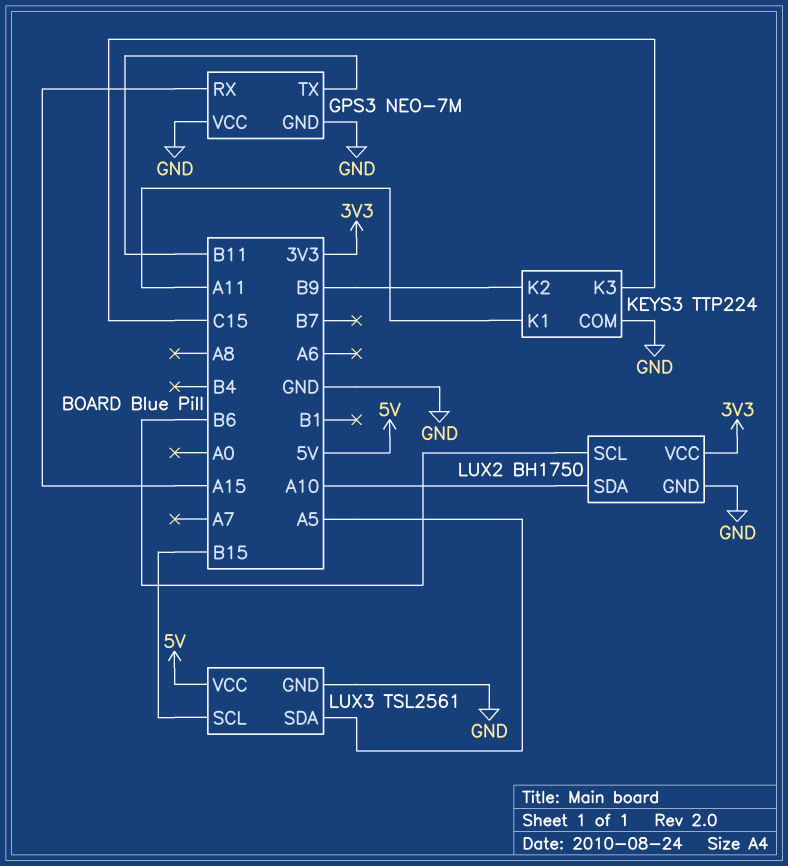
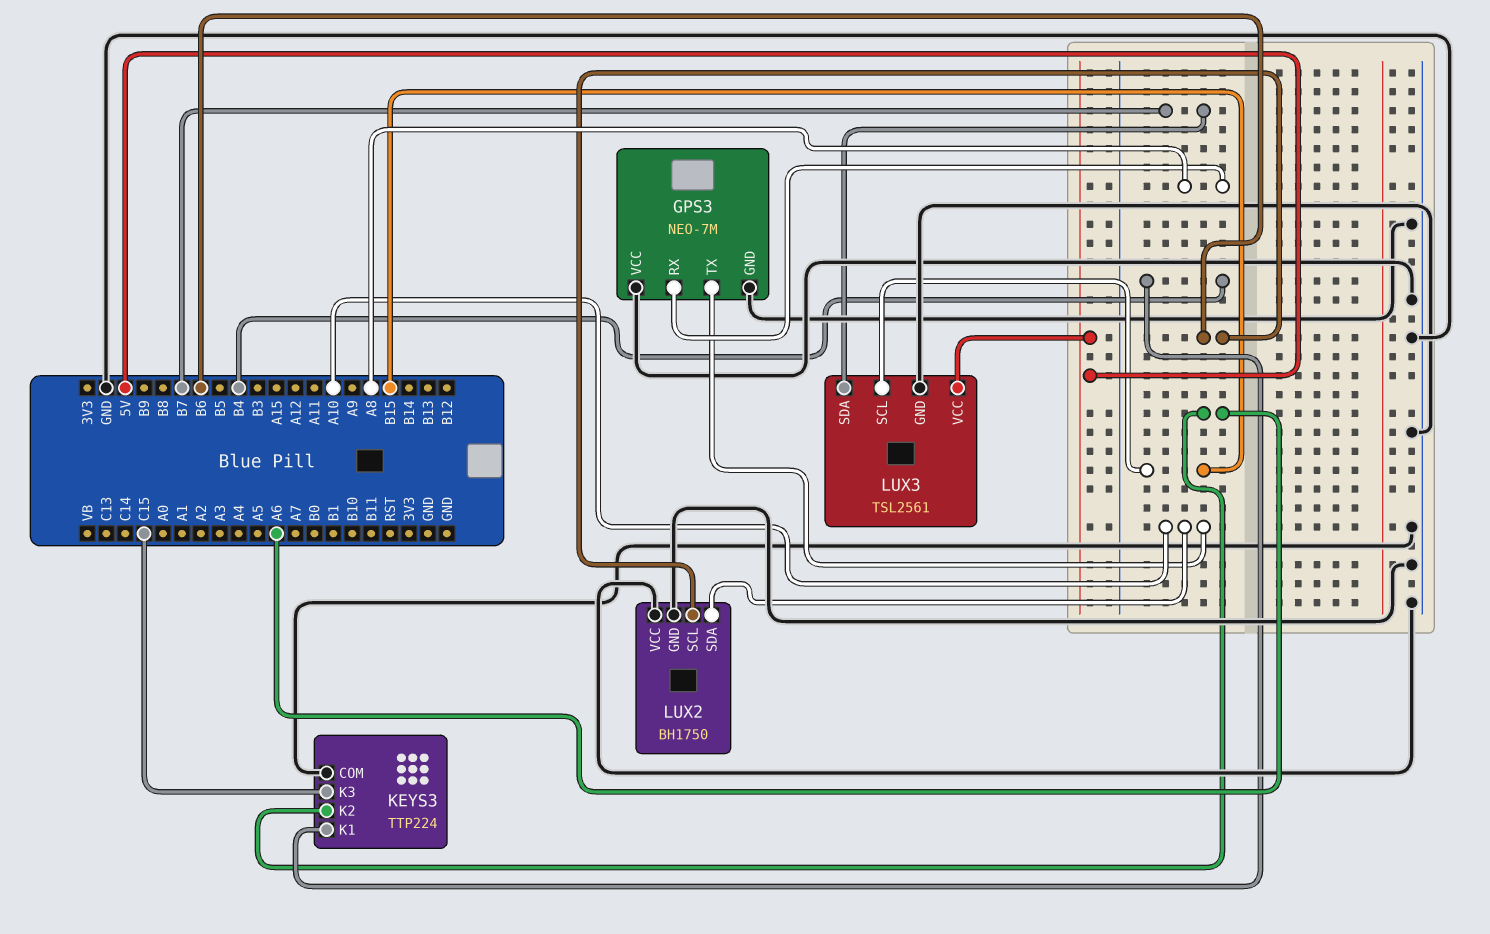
GPS3 pin RX: A15 -> A8
GPS3 pin TX: B11 -> A10
KEYS3 pin K1: A11 -> B4
KEYS3 pin K2: B9 -> A6
LUX2 pin VCC: 3V3 -> GND
LUX3 pin SDA: A5 -> B7

